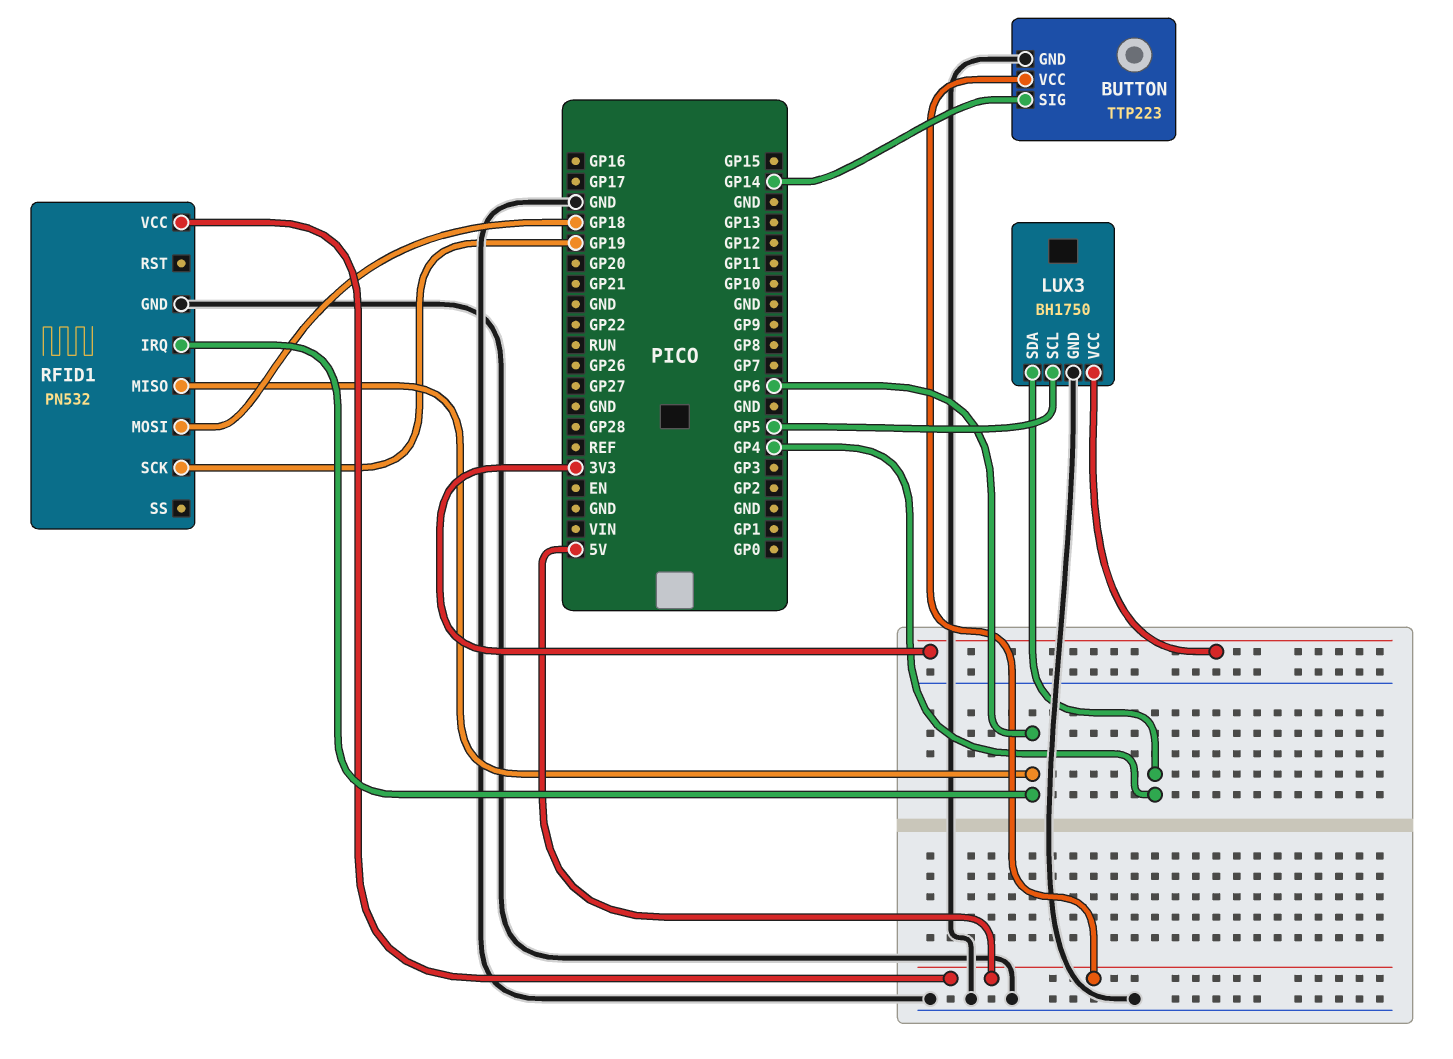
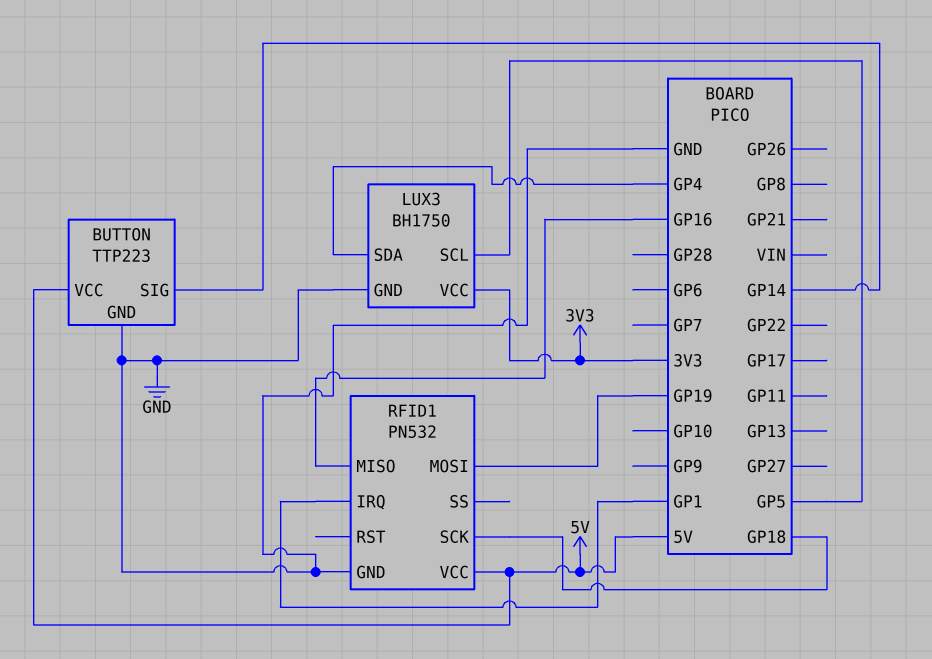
RFID1 pin IRQ: GP6 -> GP1
RFID1 pin MISO: GP6 -> GP16
RFID1 pin MOSI: GP18 -> GP19
RFID1 pin SCK: GP19 -> GP18

